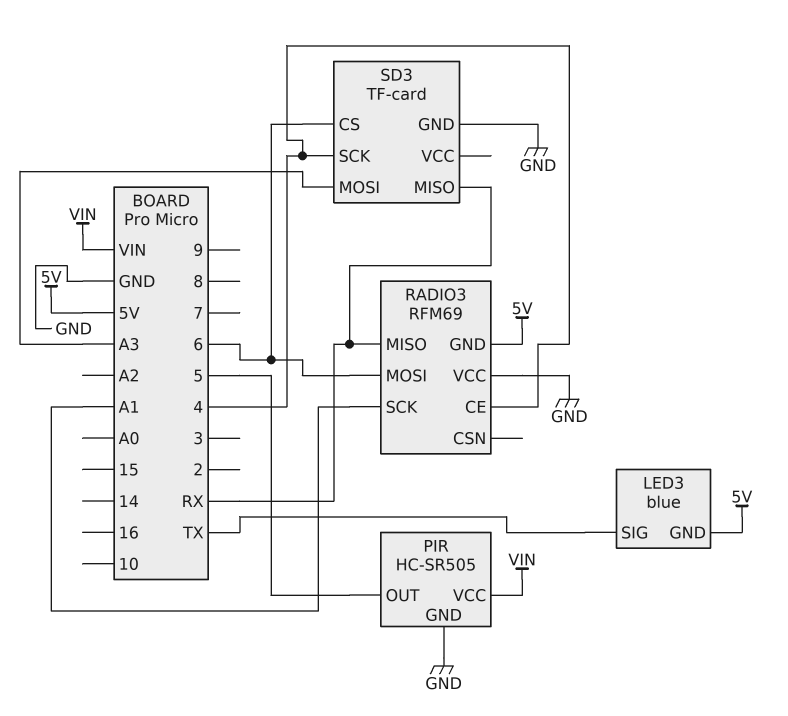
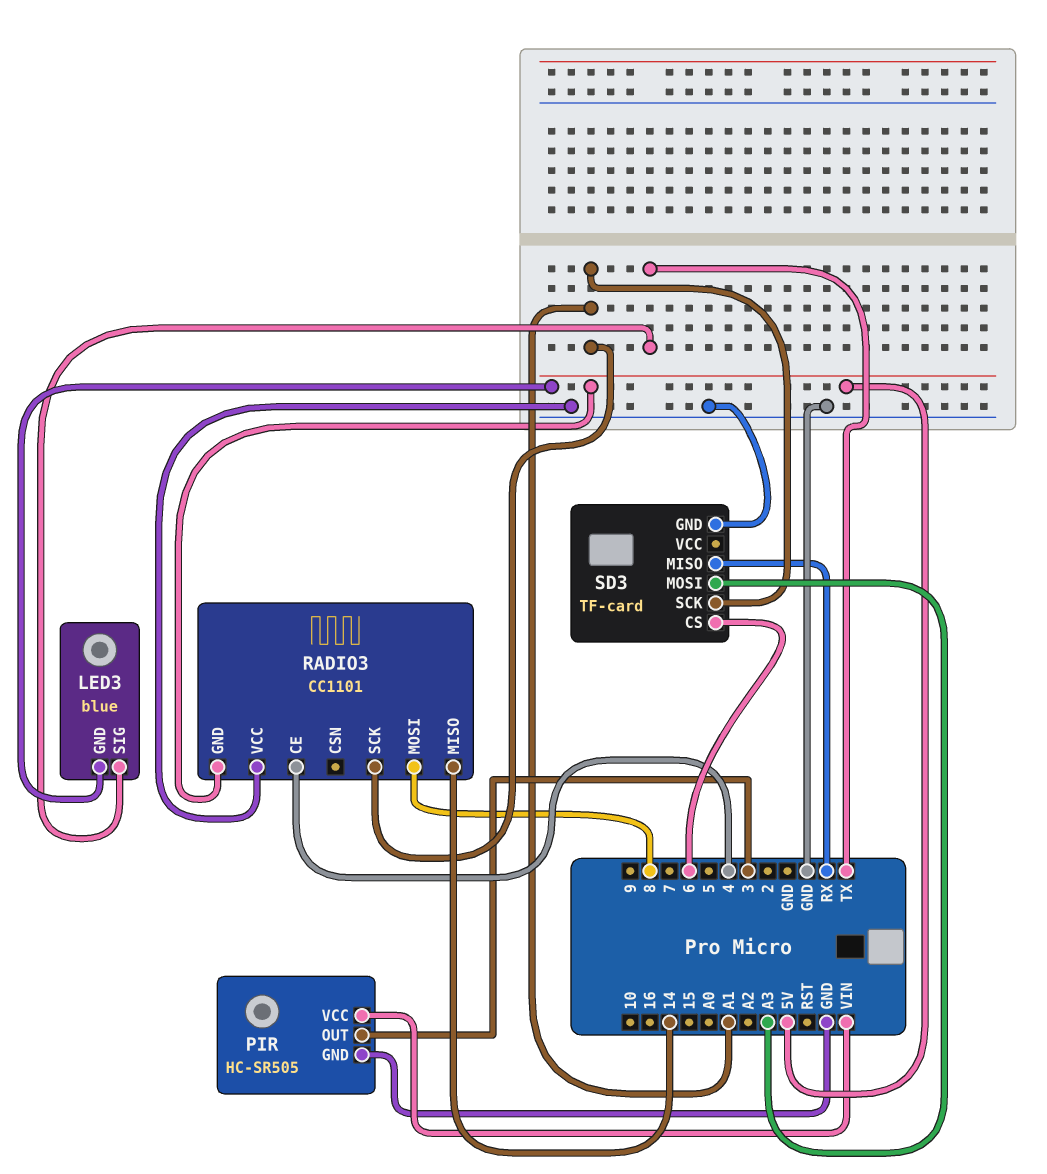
PIR pin OUT: 5 -> 3
RADIO3: RFM69 -> CC1101
RADIO3 pin MISO: RX -> 14
RADIO3 pin MOSI: 6 -> 8
SD3 pin SCK: 4 -> A1

